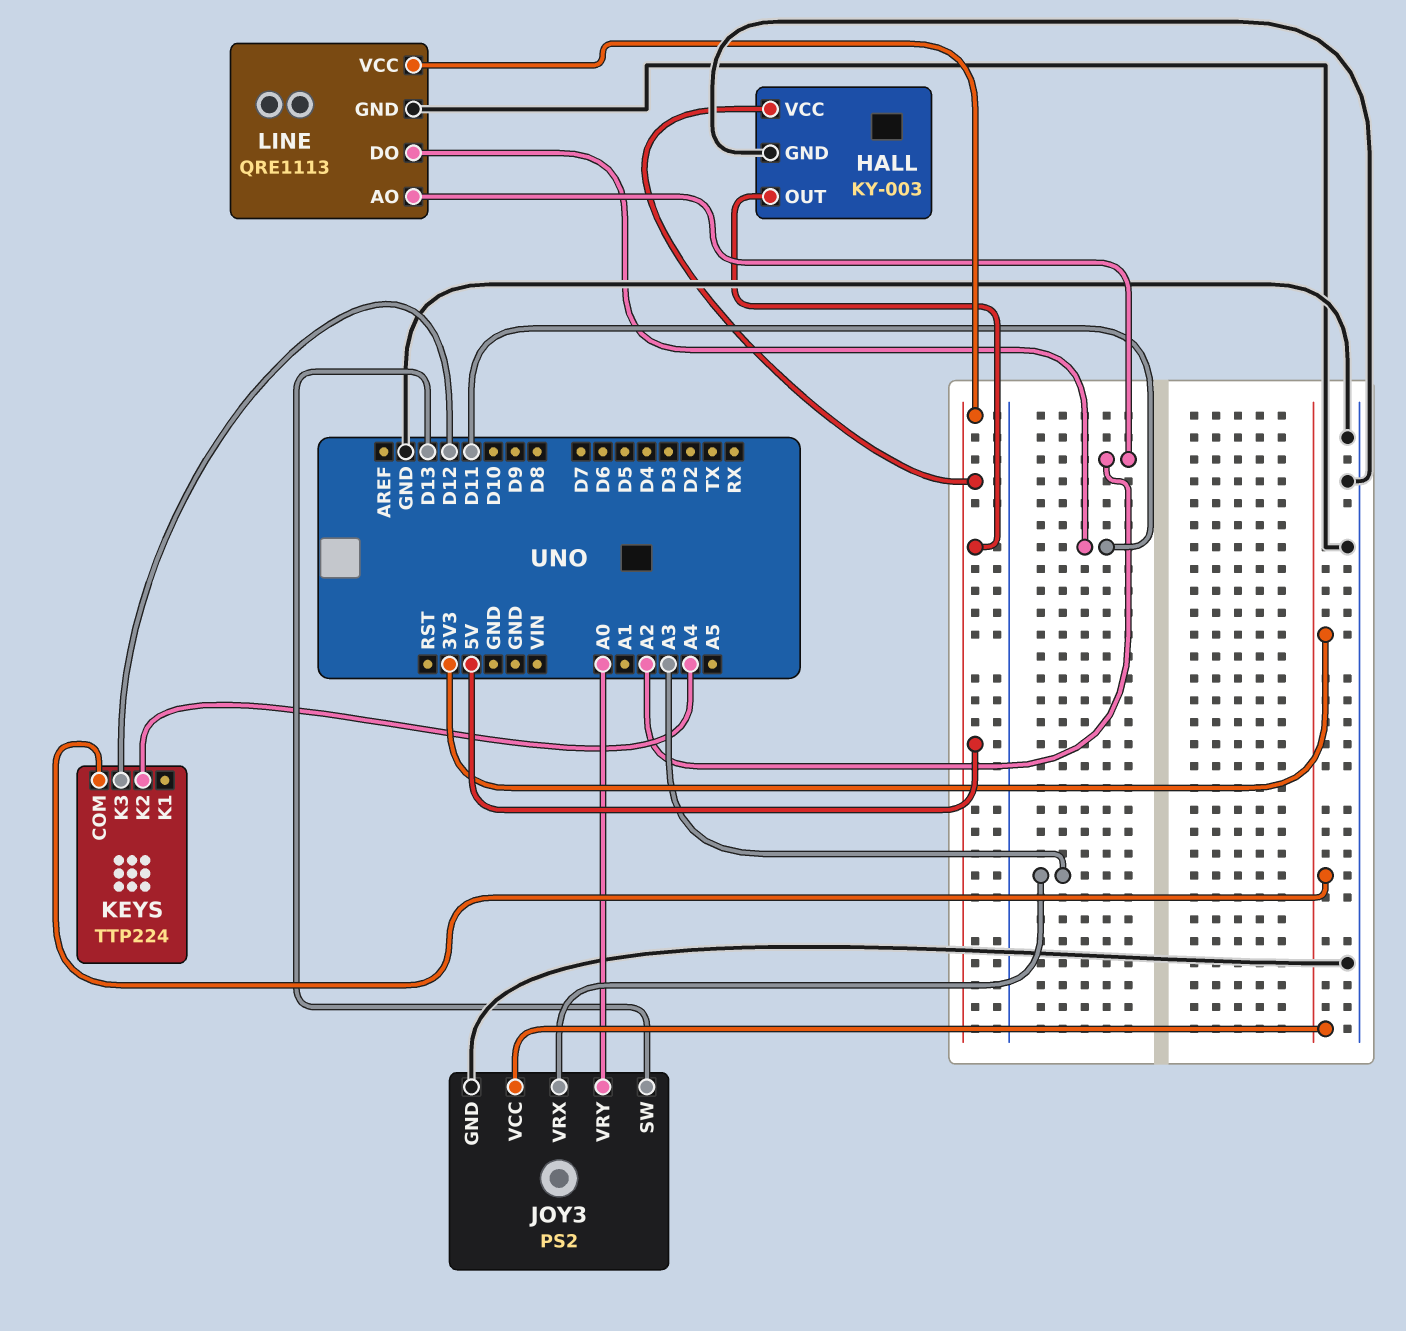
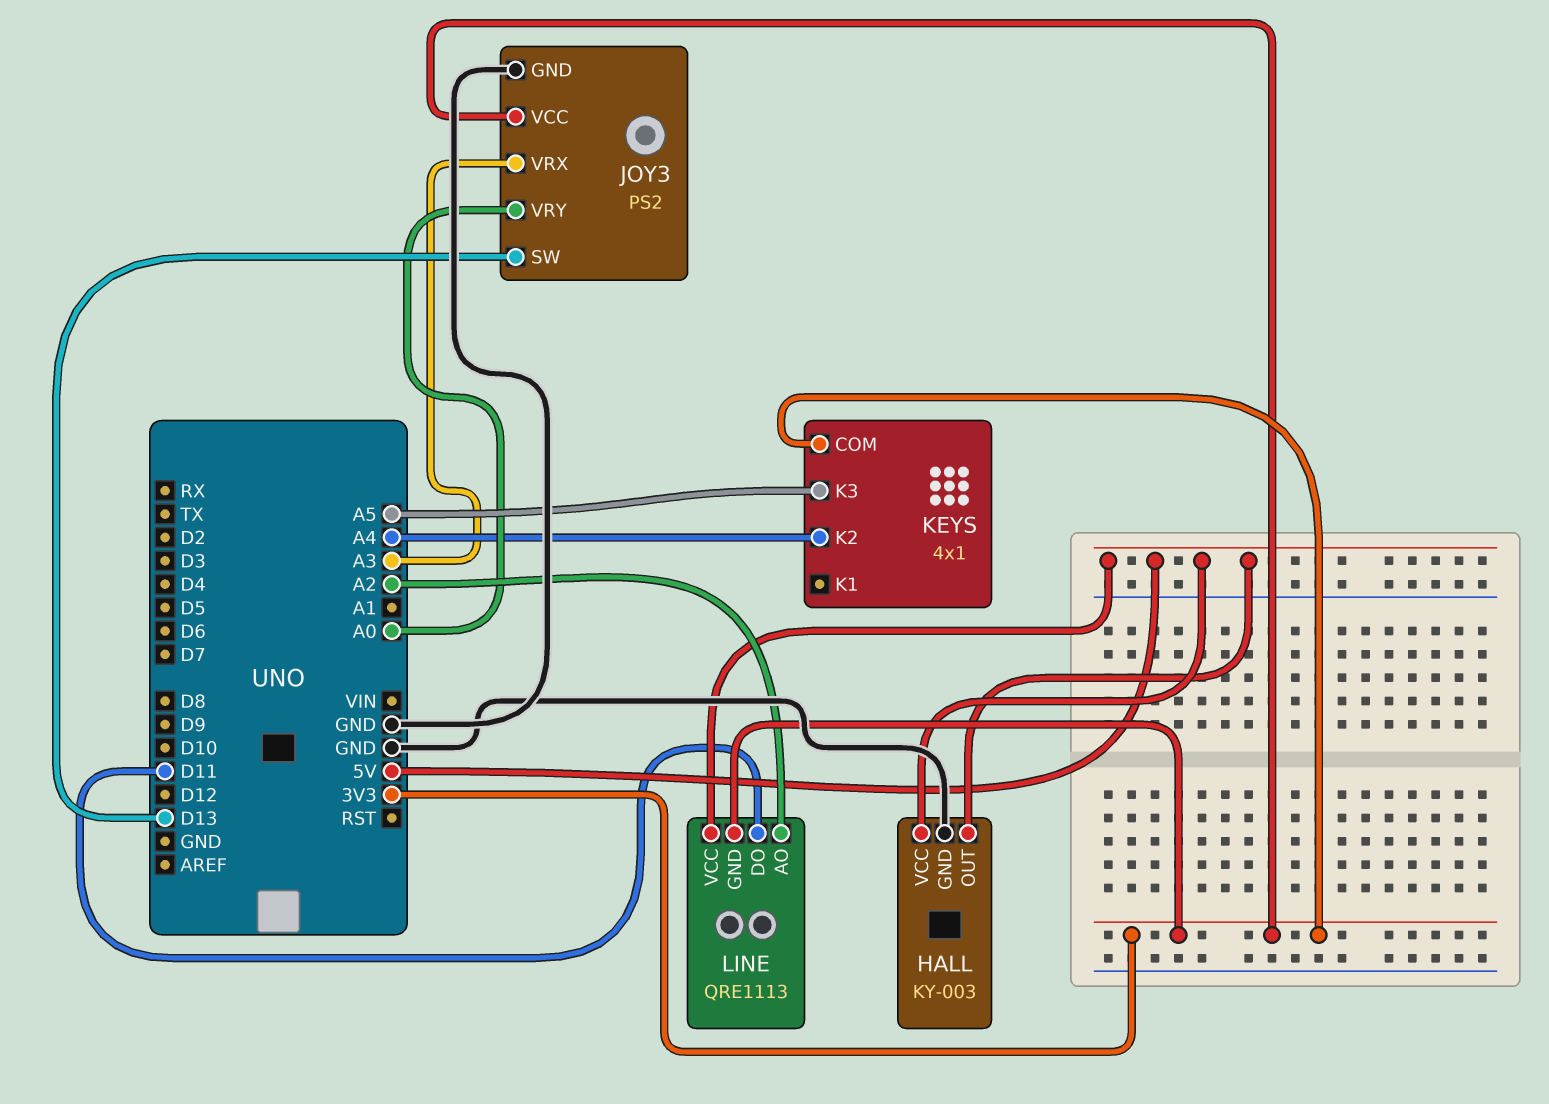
KEYS: TTP224 -> 4x1
KEYS pin K3: D12 -> A5
LINE pin GND: GND -> 3V3

